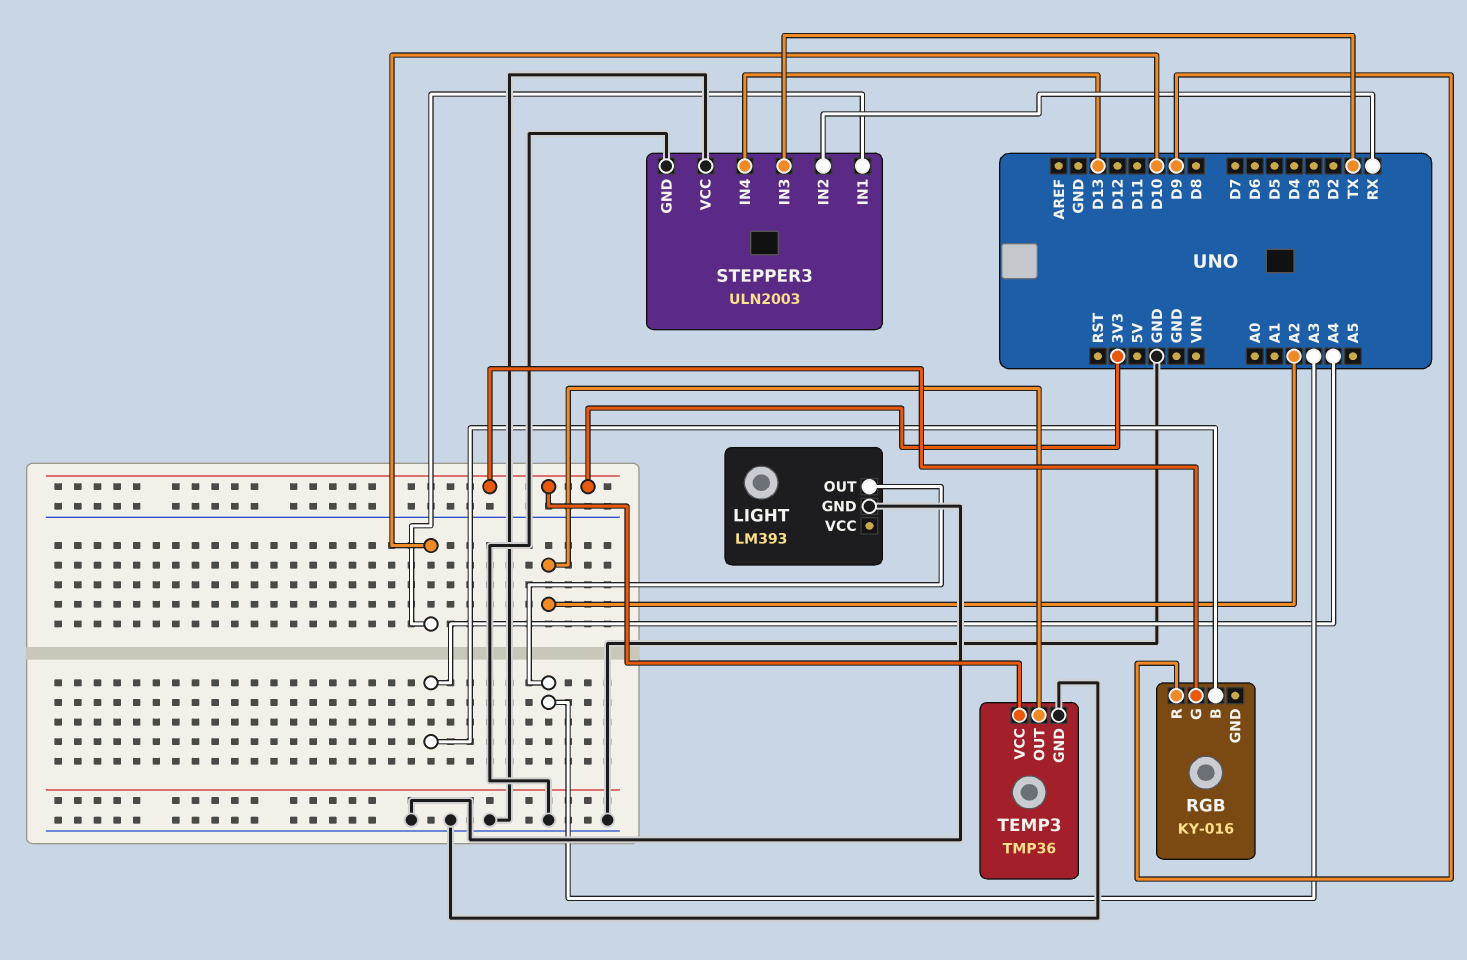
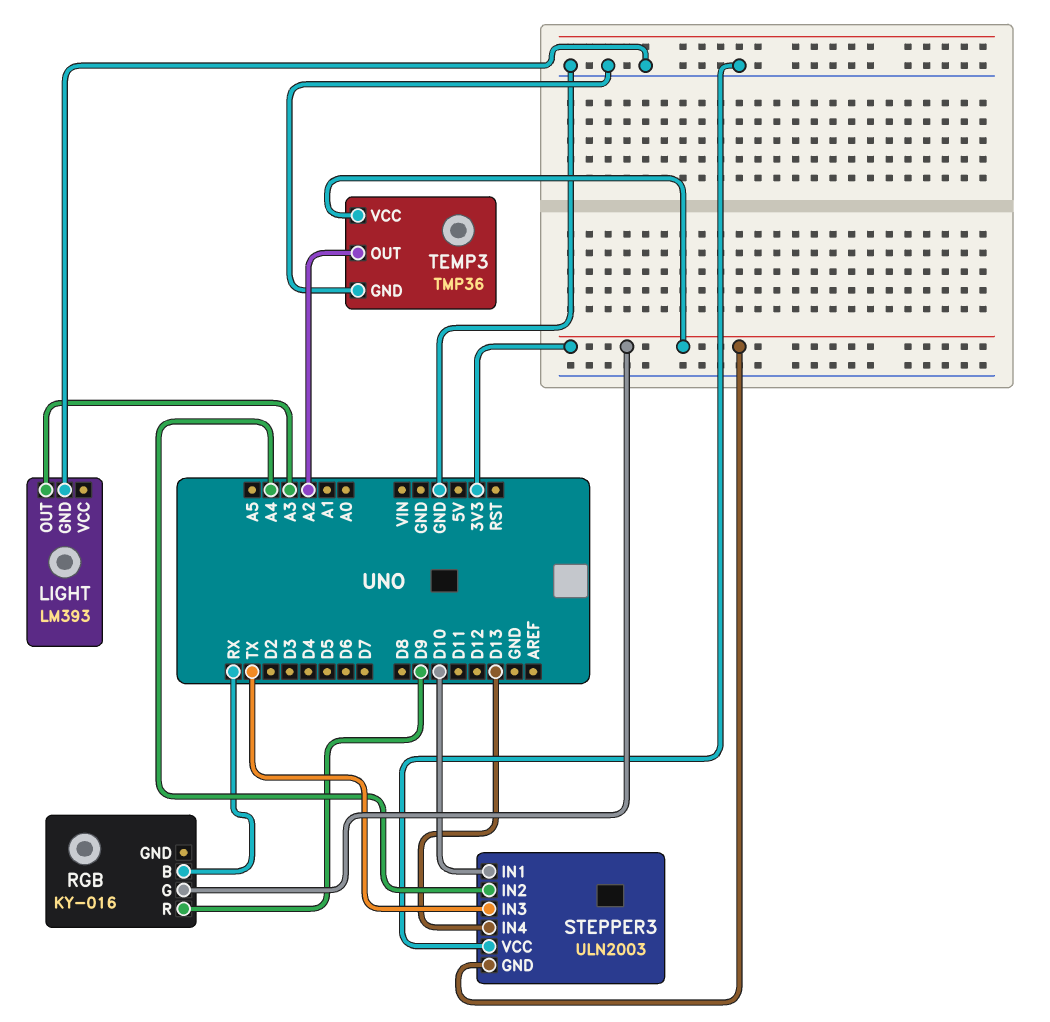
RGB pin B: A4 -> RX
STEPPER3 pin GND: GND -> 3V3
STEPPER3 pin IN2: RX -> A4

